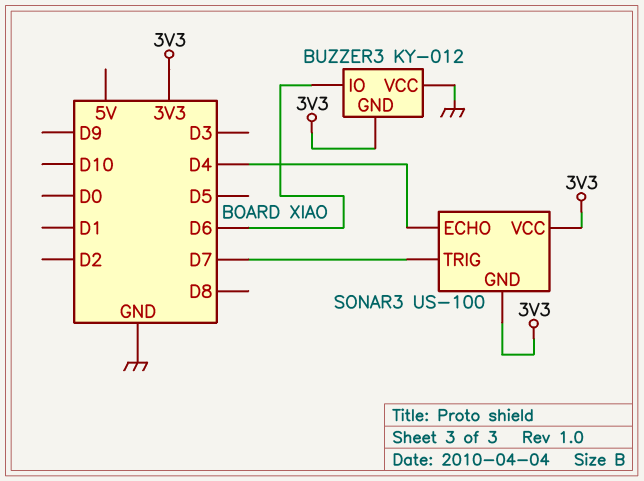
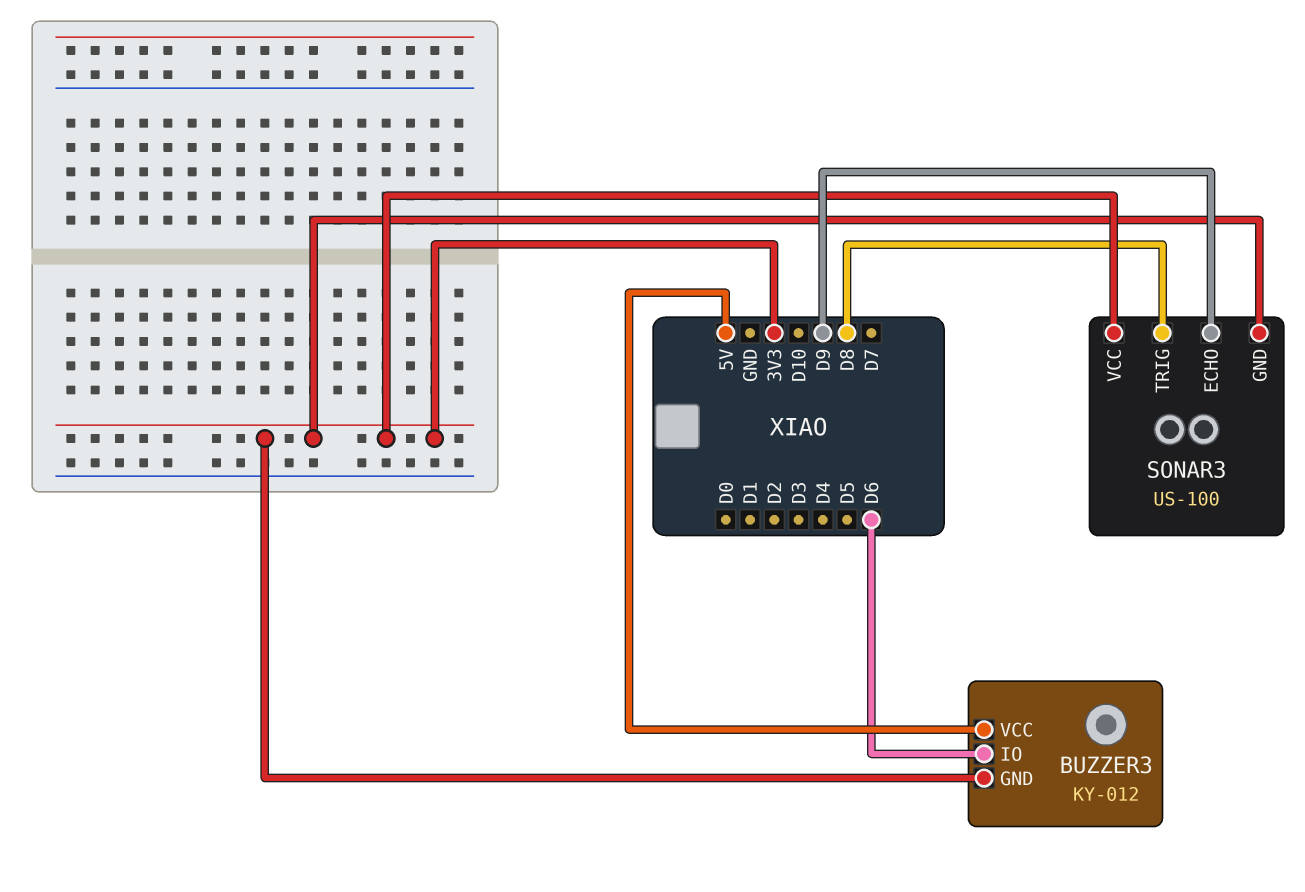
BUZZER3 pin VCC: GND -> 5V
SONAR3 pin ECHO: D4 -> D9
SONAR3 pin TRIG: D7 -> D8

